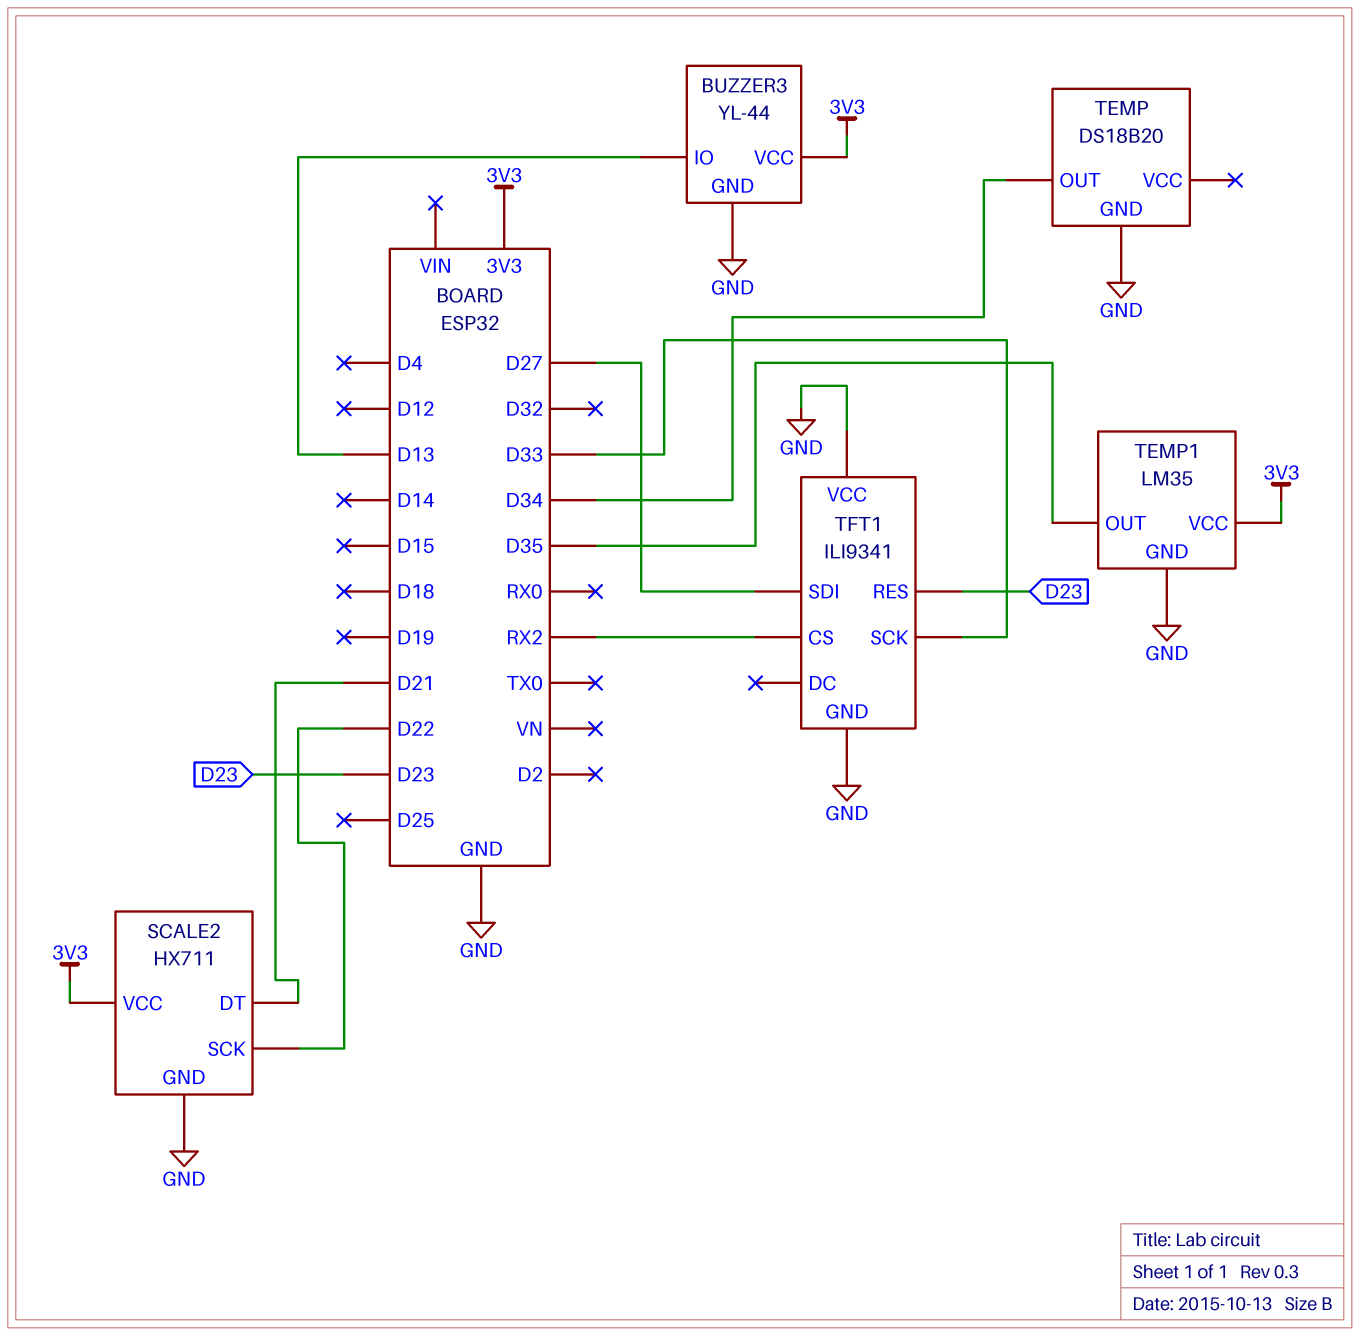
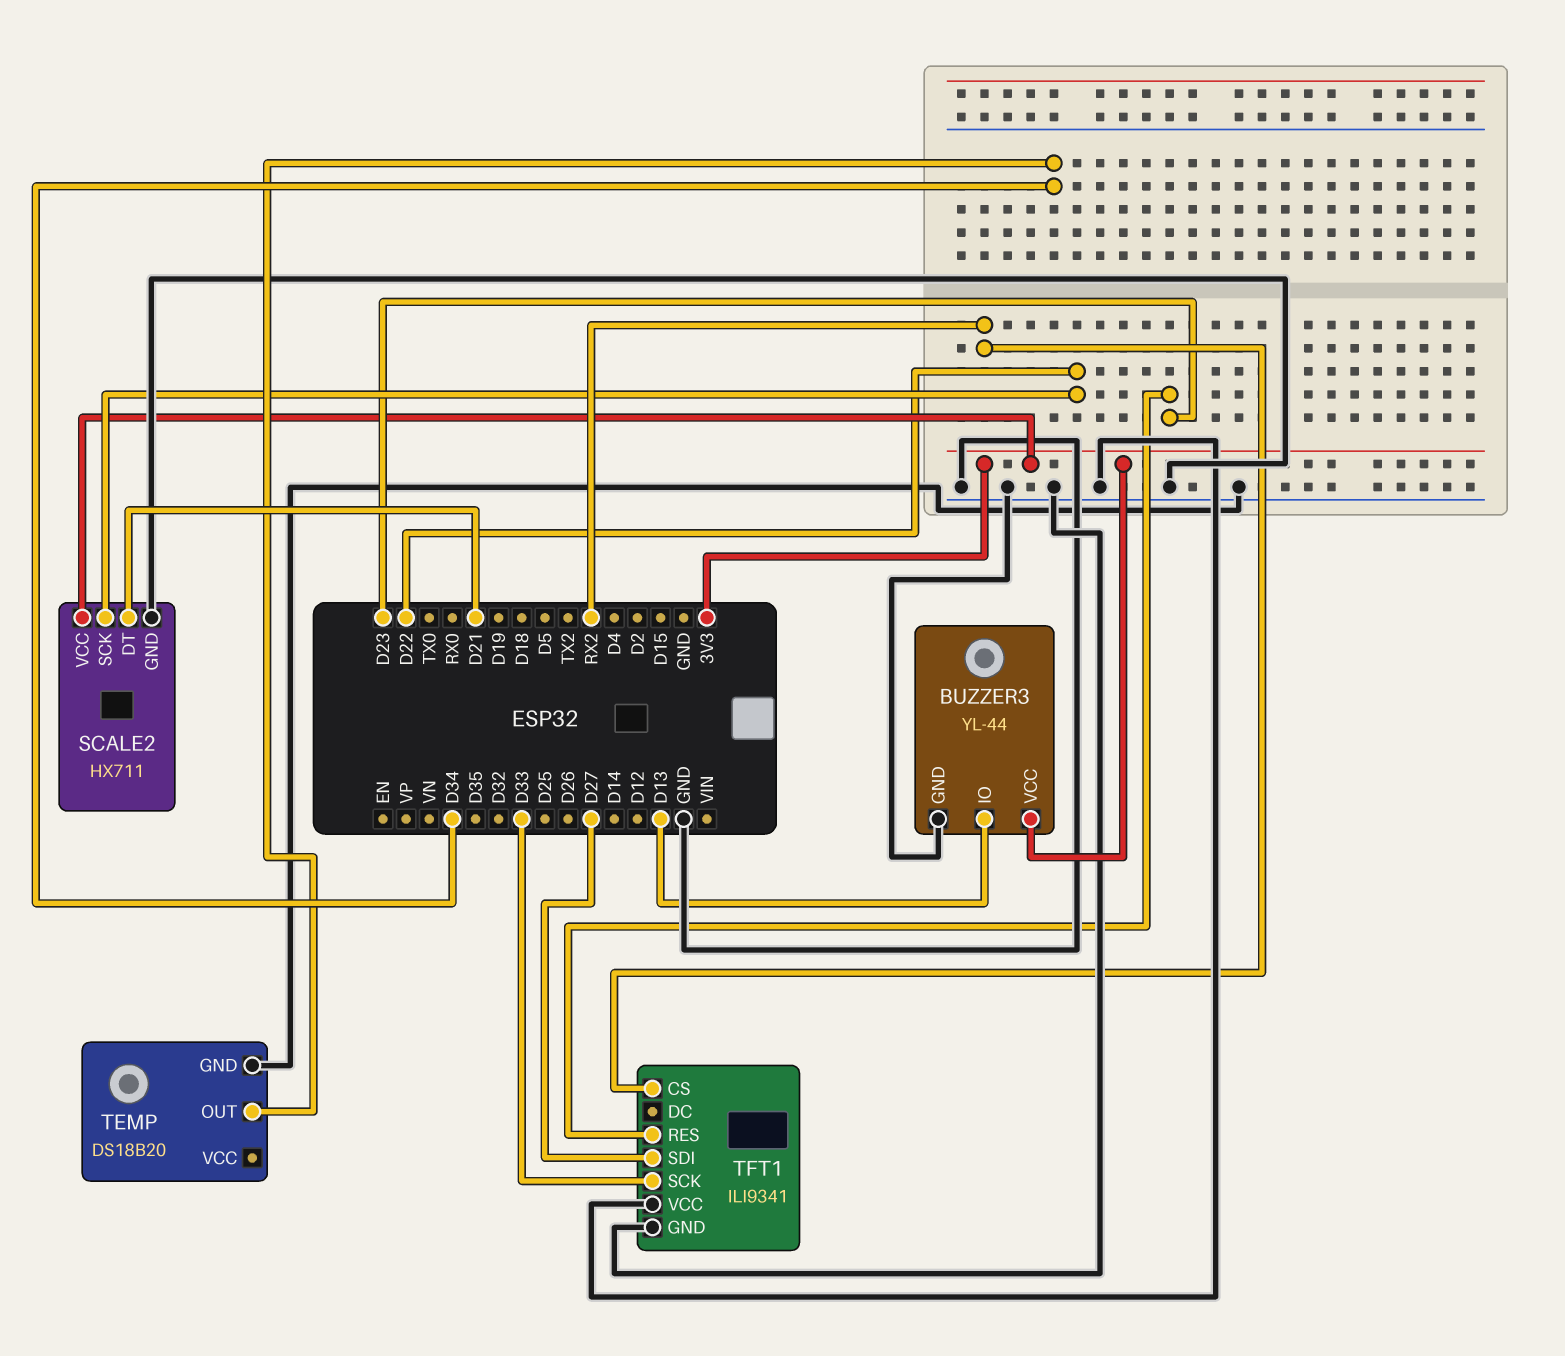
TEMP1: LM35 -> none
TEMP1 pin GND: GND -> none
TEMP1 pin OUT: D35 -> none
TEMP1 pin VCC: 3V3 -> none

